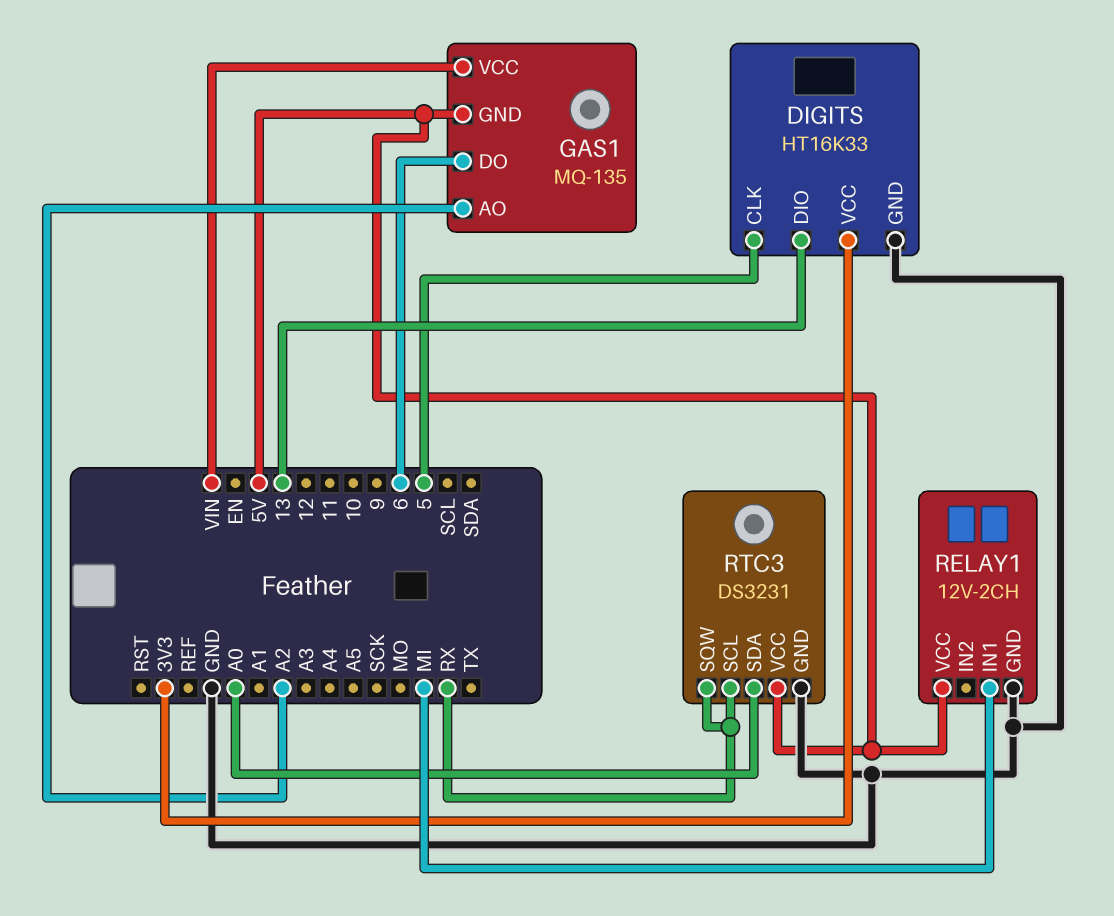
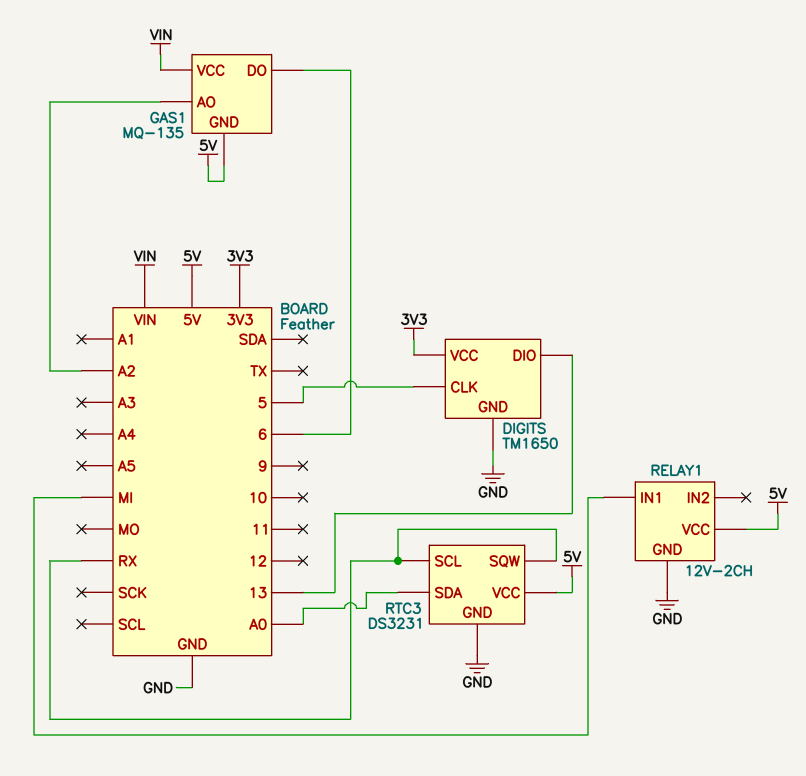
DIGITS: HT16K33 -> TM1650

